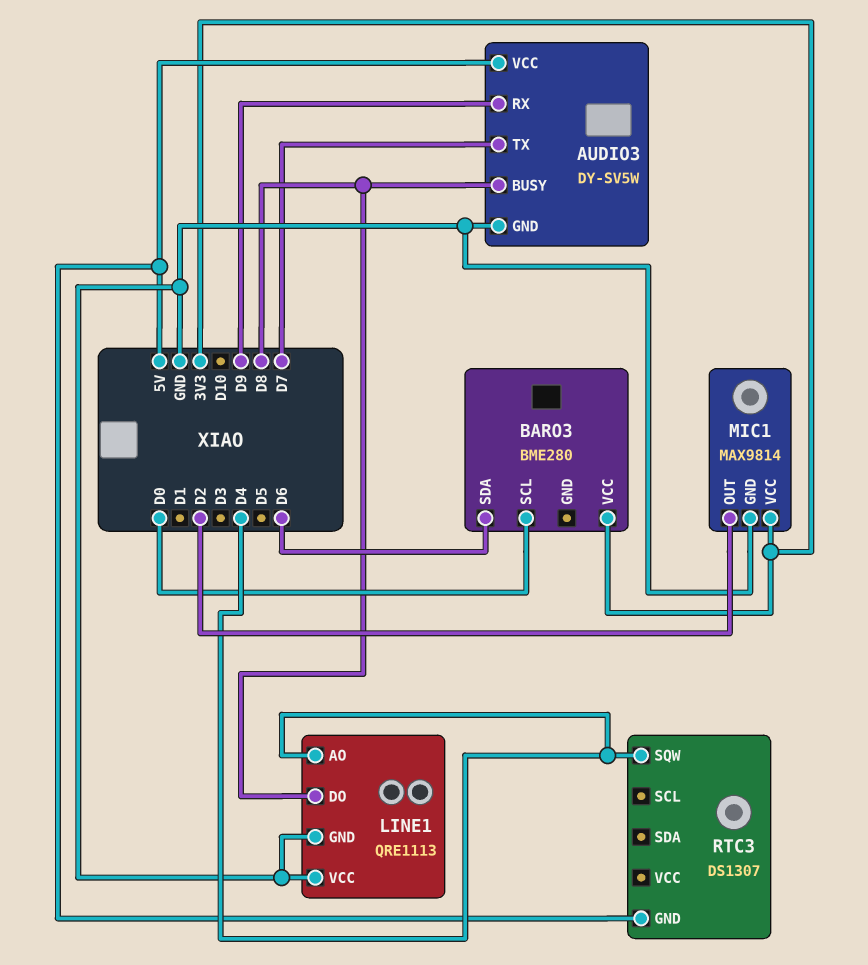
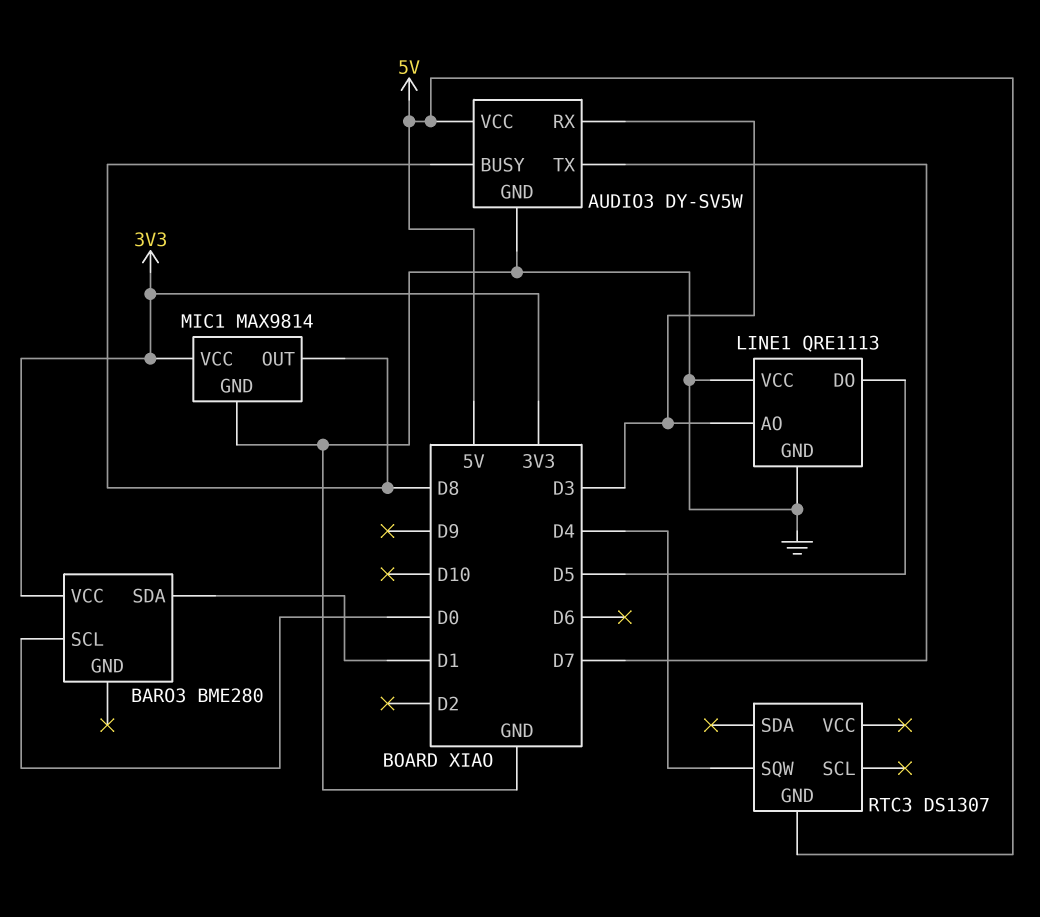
AUDIO3 pin RX: D9 -> D3
BARO3 pin SDA: D6 -> D1
LINE1 pin AO: D4 -> D3
LINE1 pin DO: D8 -> D5
MIC1 pin OUT: D2 -> D8

